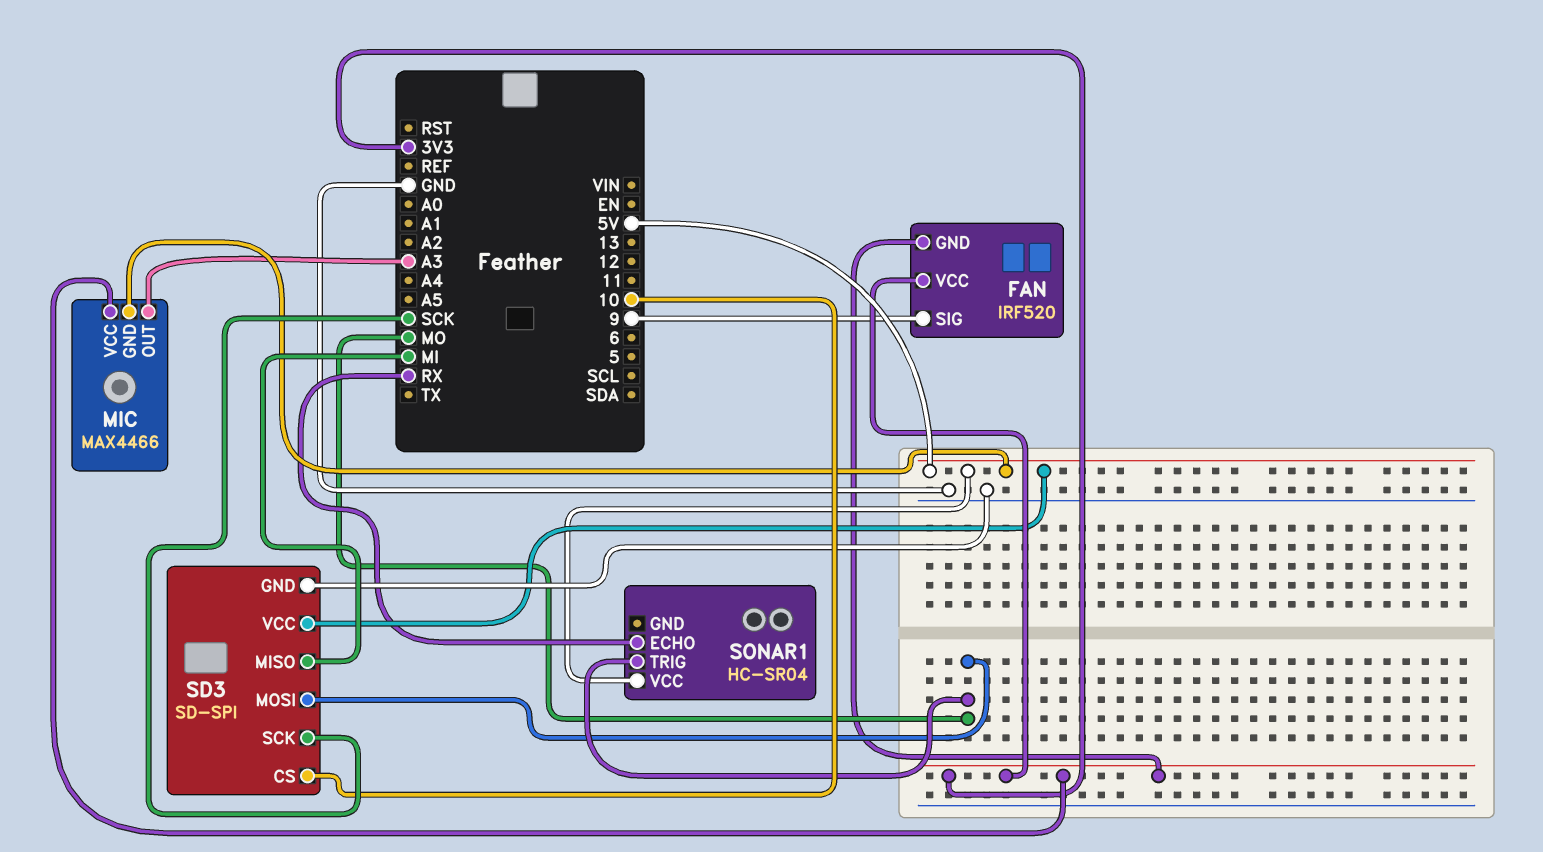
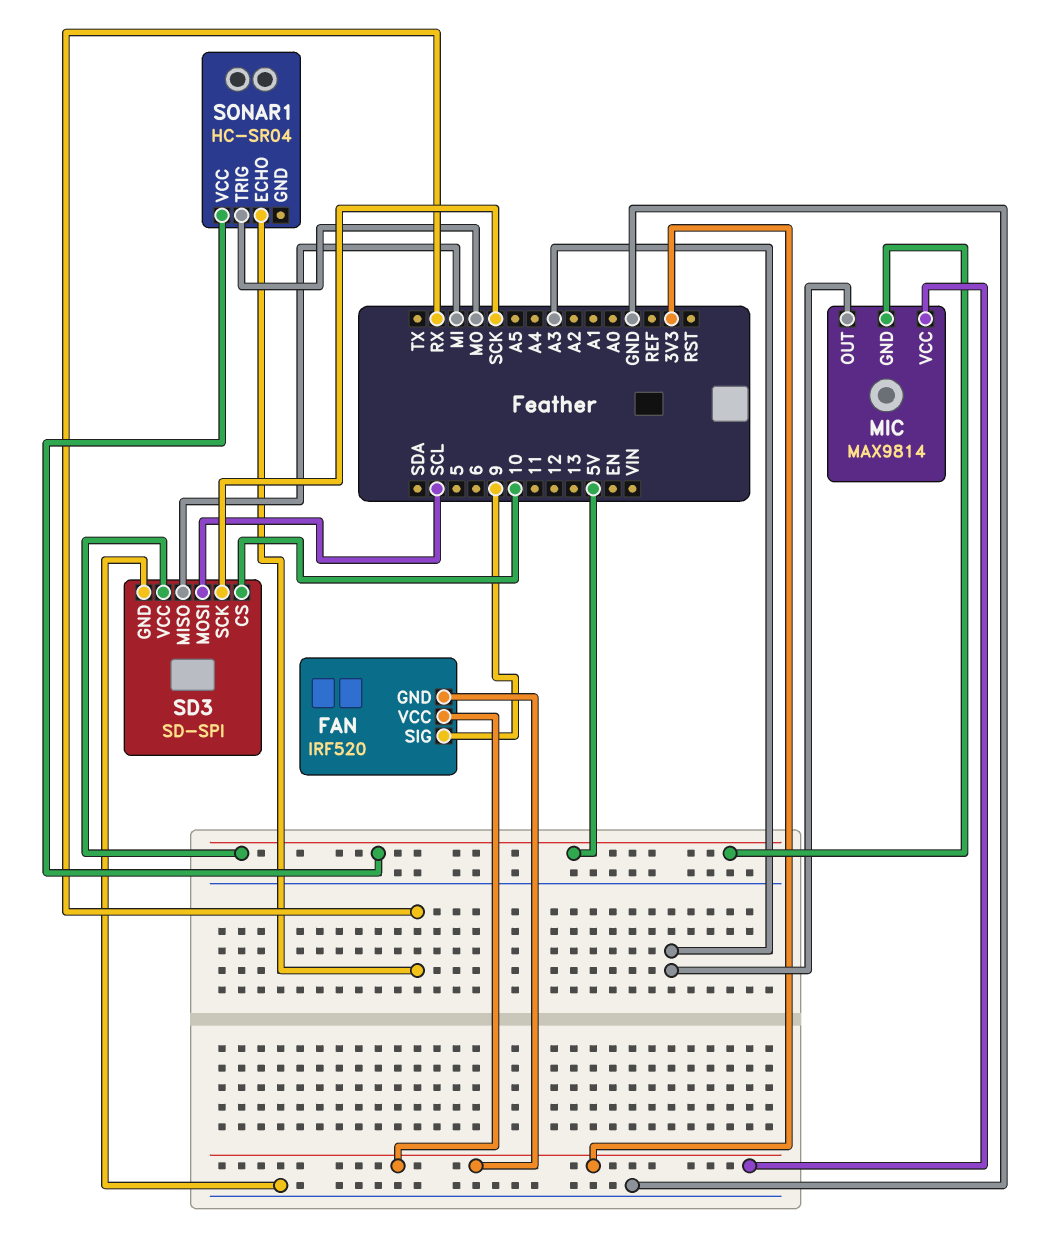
MIC: MAX4466 -> MAX9814
SD3 pin MOSI: MO -> SCL

